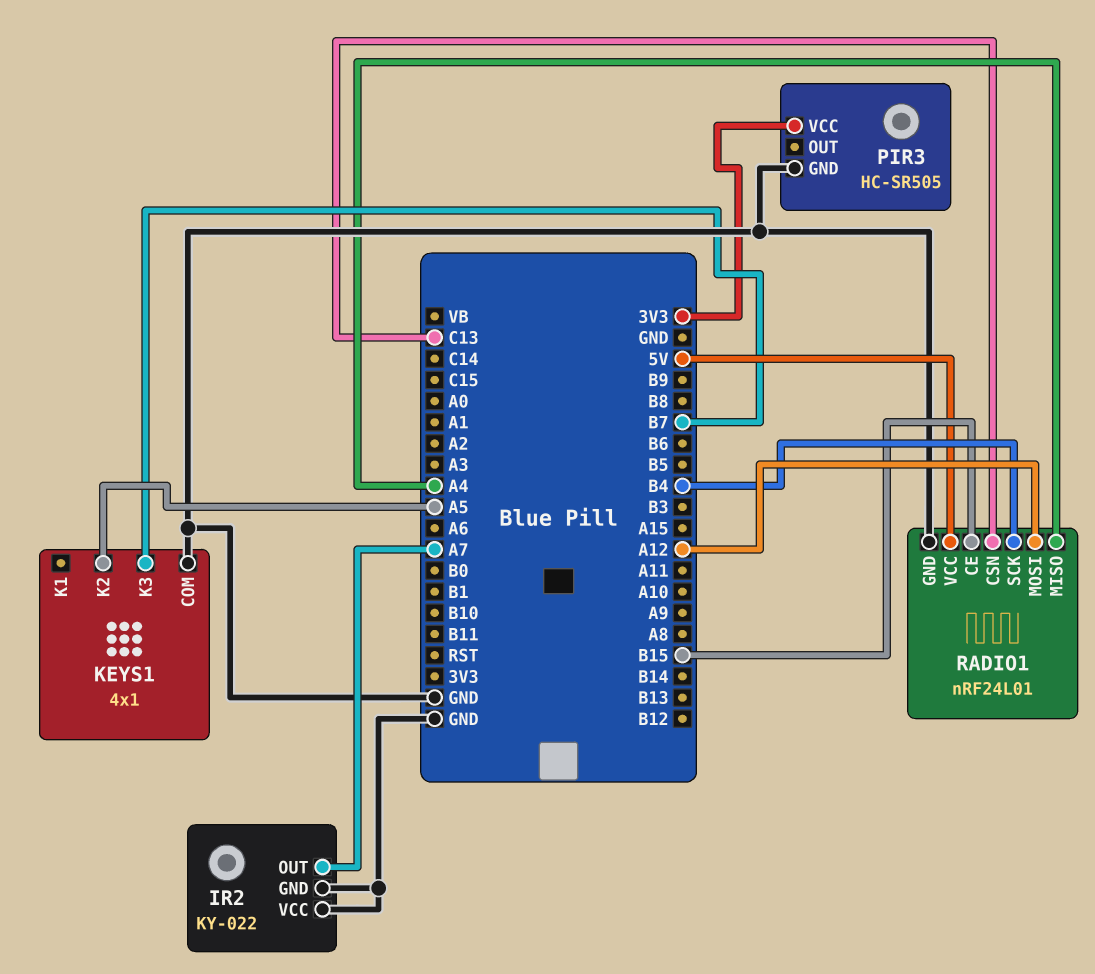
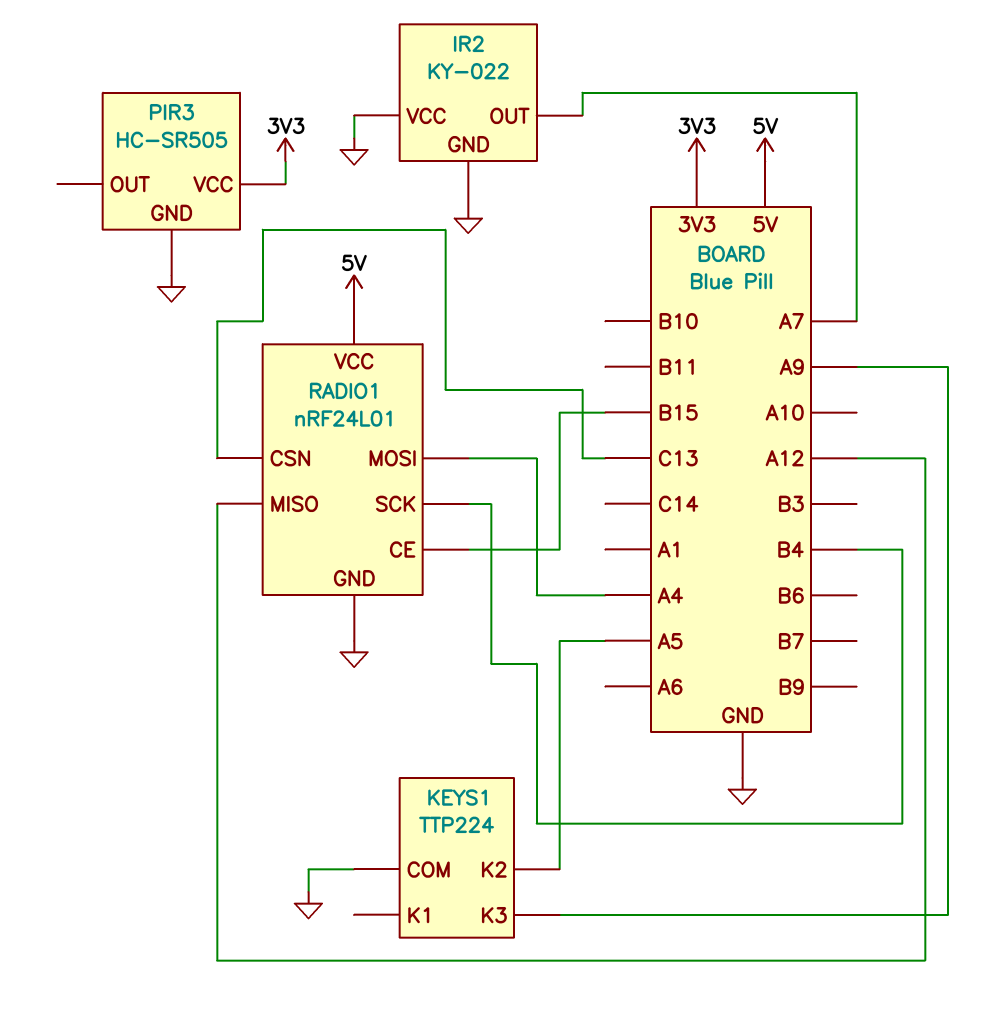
KEYS1: 4x1 -> TTP224
KEYS1 pin K3: B7 -> A9
RADIO1 pin MISO: A4 -> A12
RADIO1 pin MOSI: A12 -> A4

